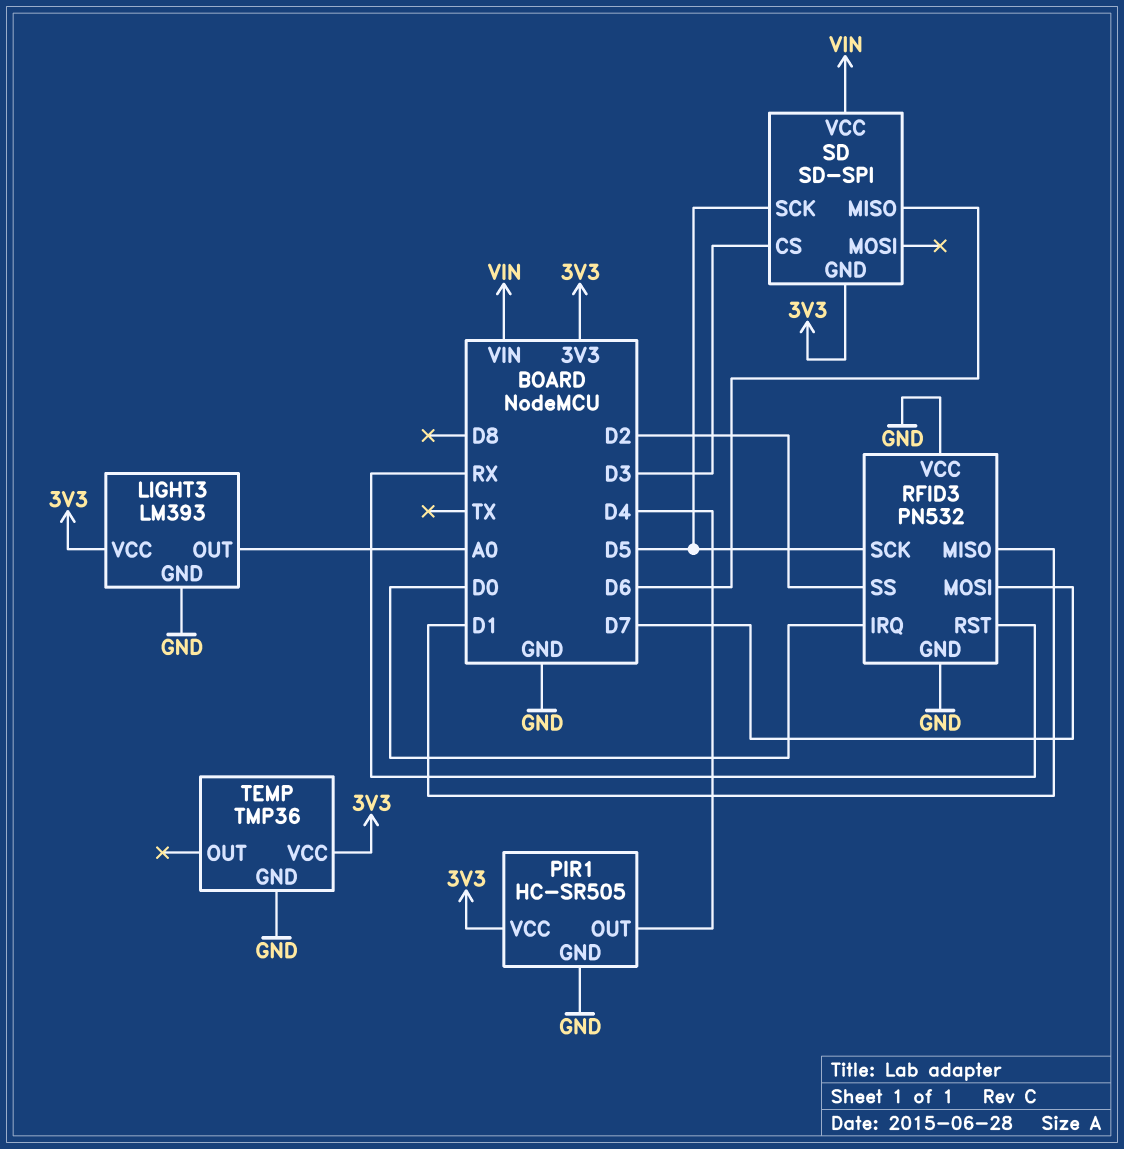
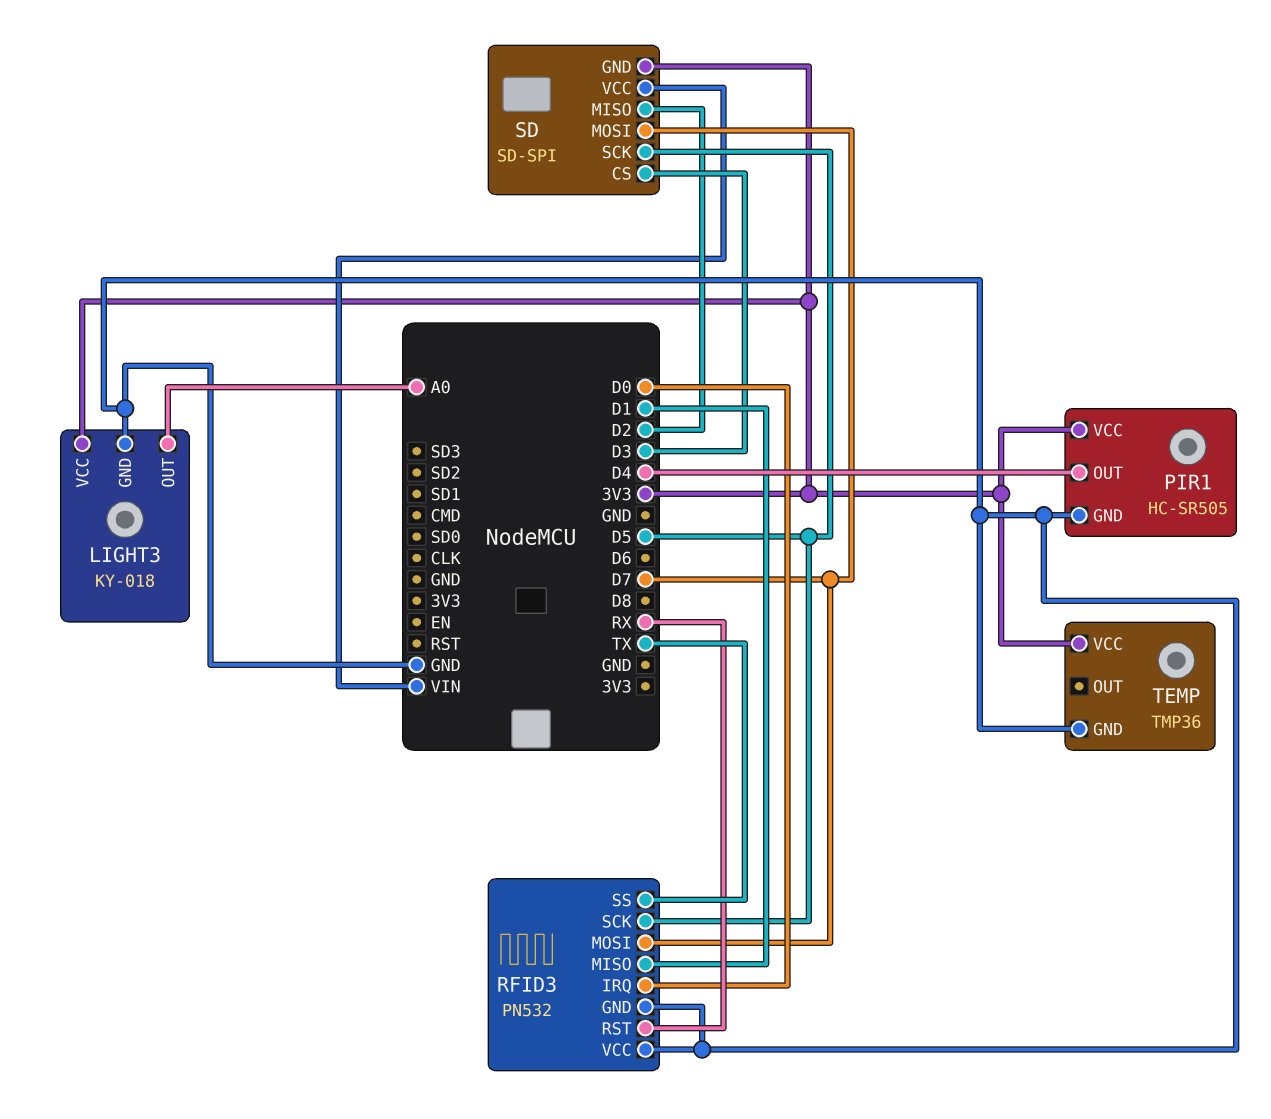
LIGHT3: LM393 -> KY-018
RFID3 pin SS: D2 -> TX
SD pin MISO: D6 -> D2
SD pin MOSI: none -> D7

